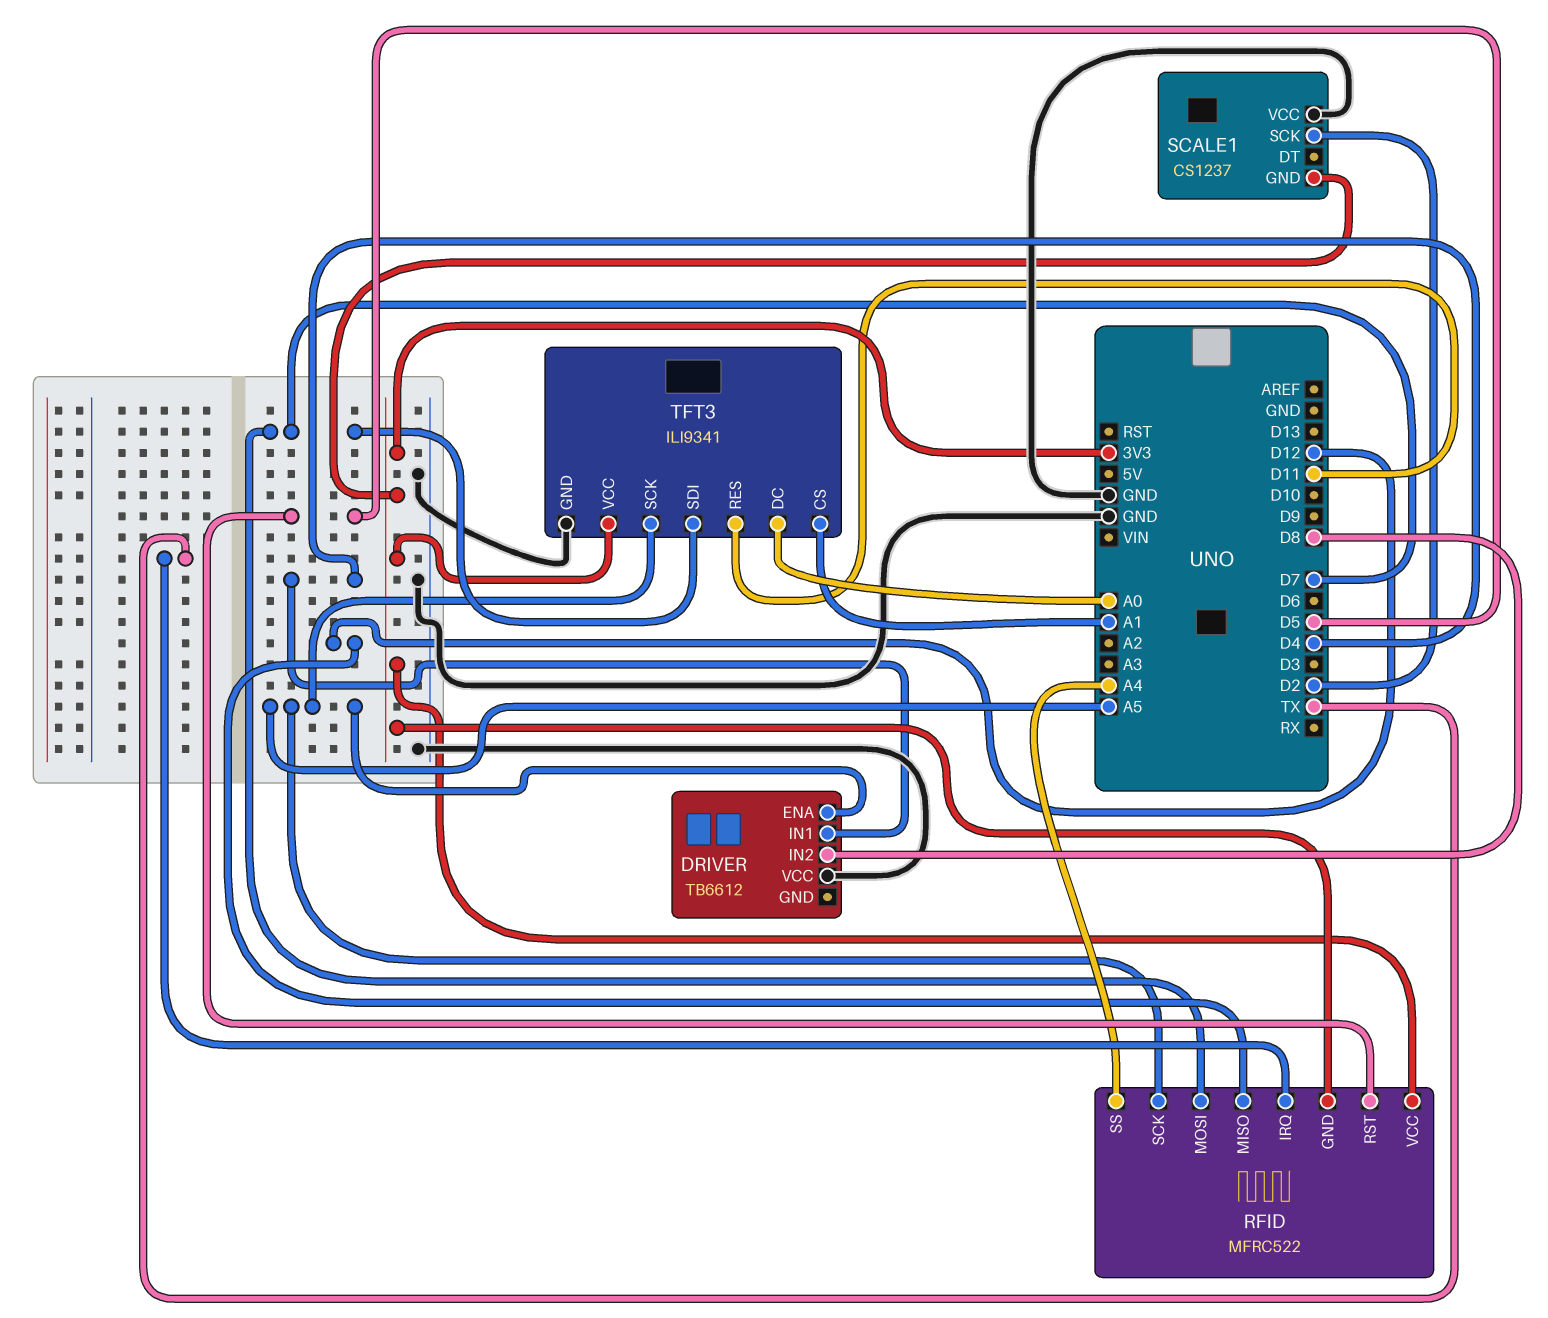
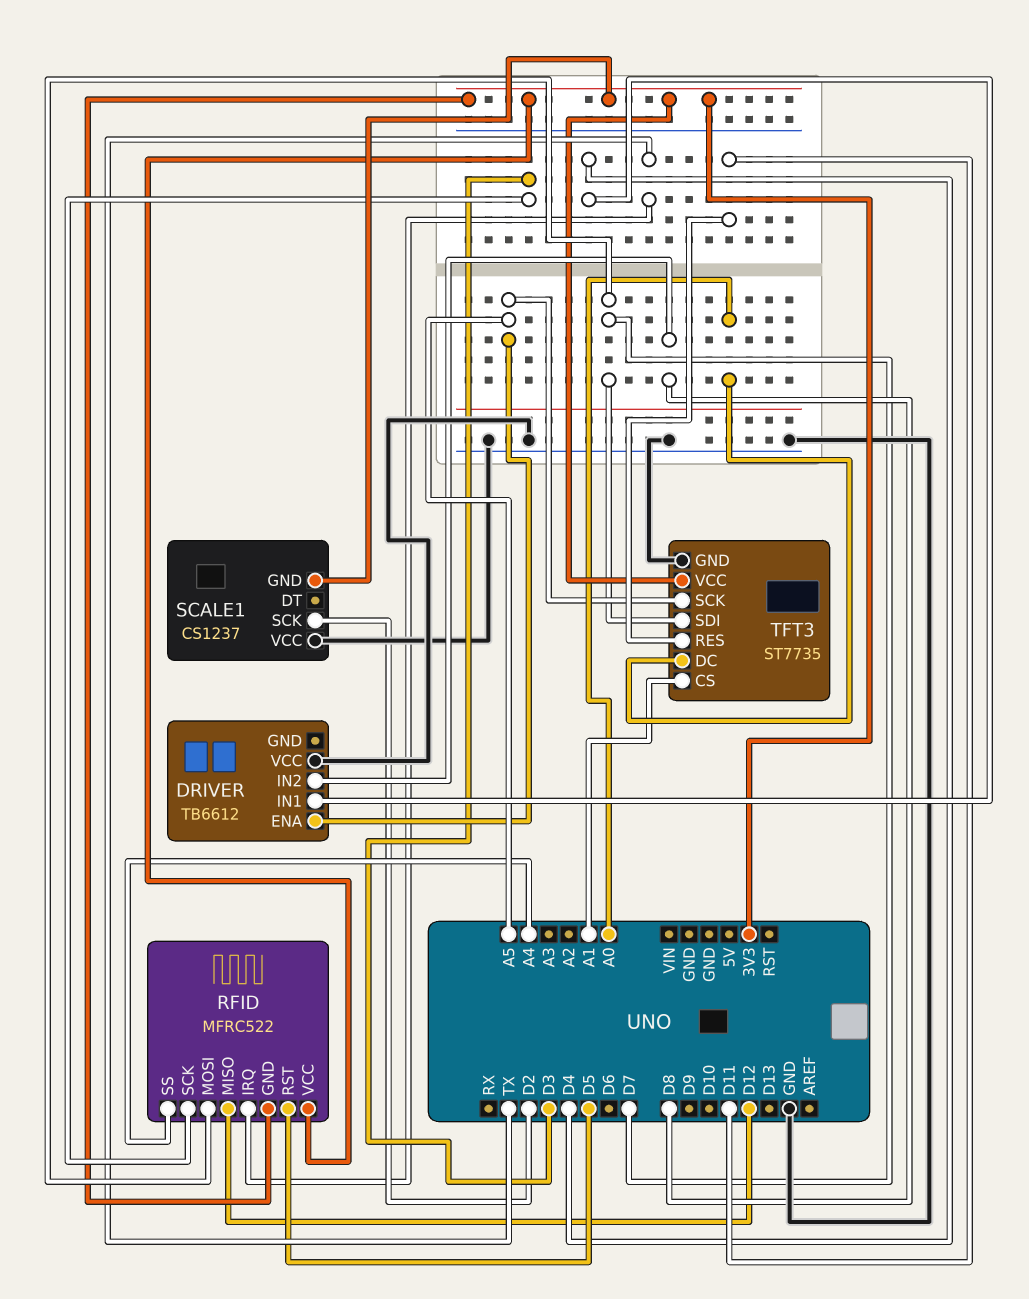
RFID pin SCK: A5 -> D3
TFT3: ILI9341 -> ST7735

